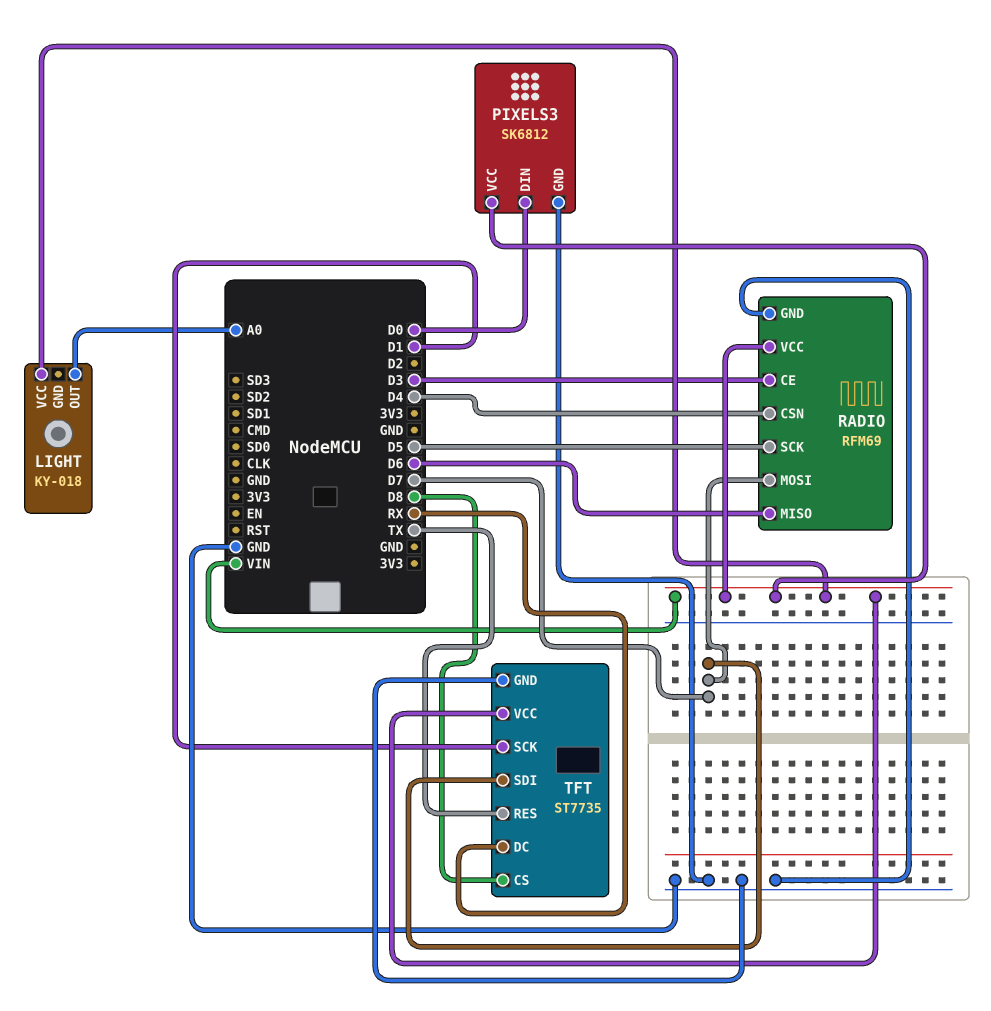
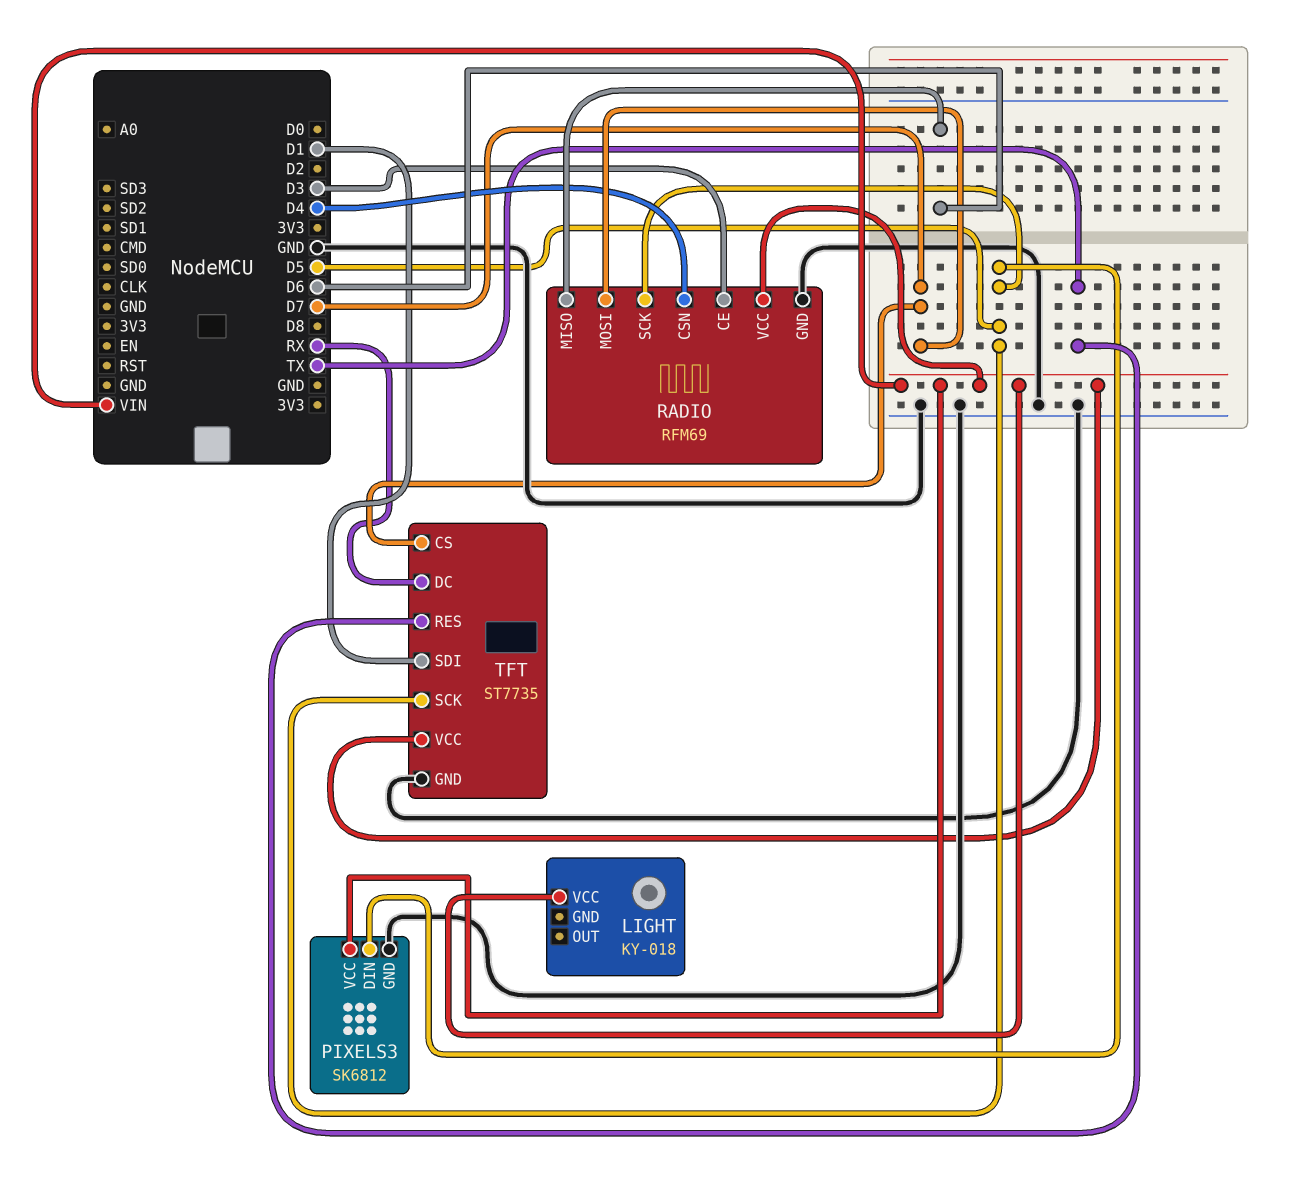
LIGHT pin OUT: A0 -> none
PIXELS3 pin DIN: D0 -> D5
TFT pin CS: D8 -> D7
TFT pin SCK: D1 -> D5
TFT pin SDI: D7 -> D1

